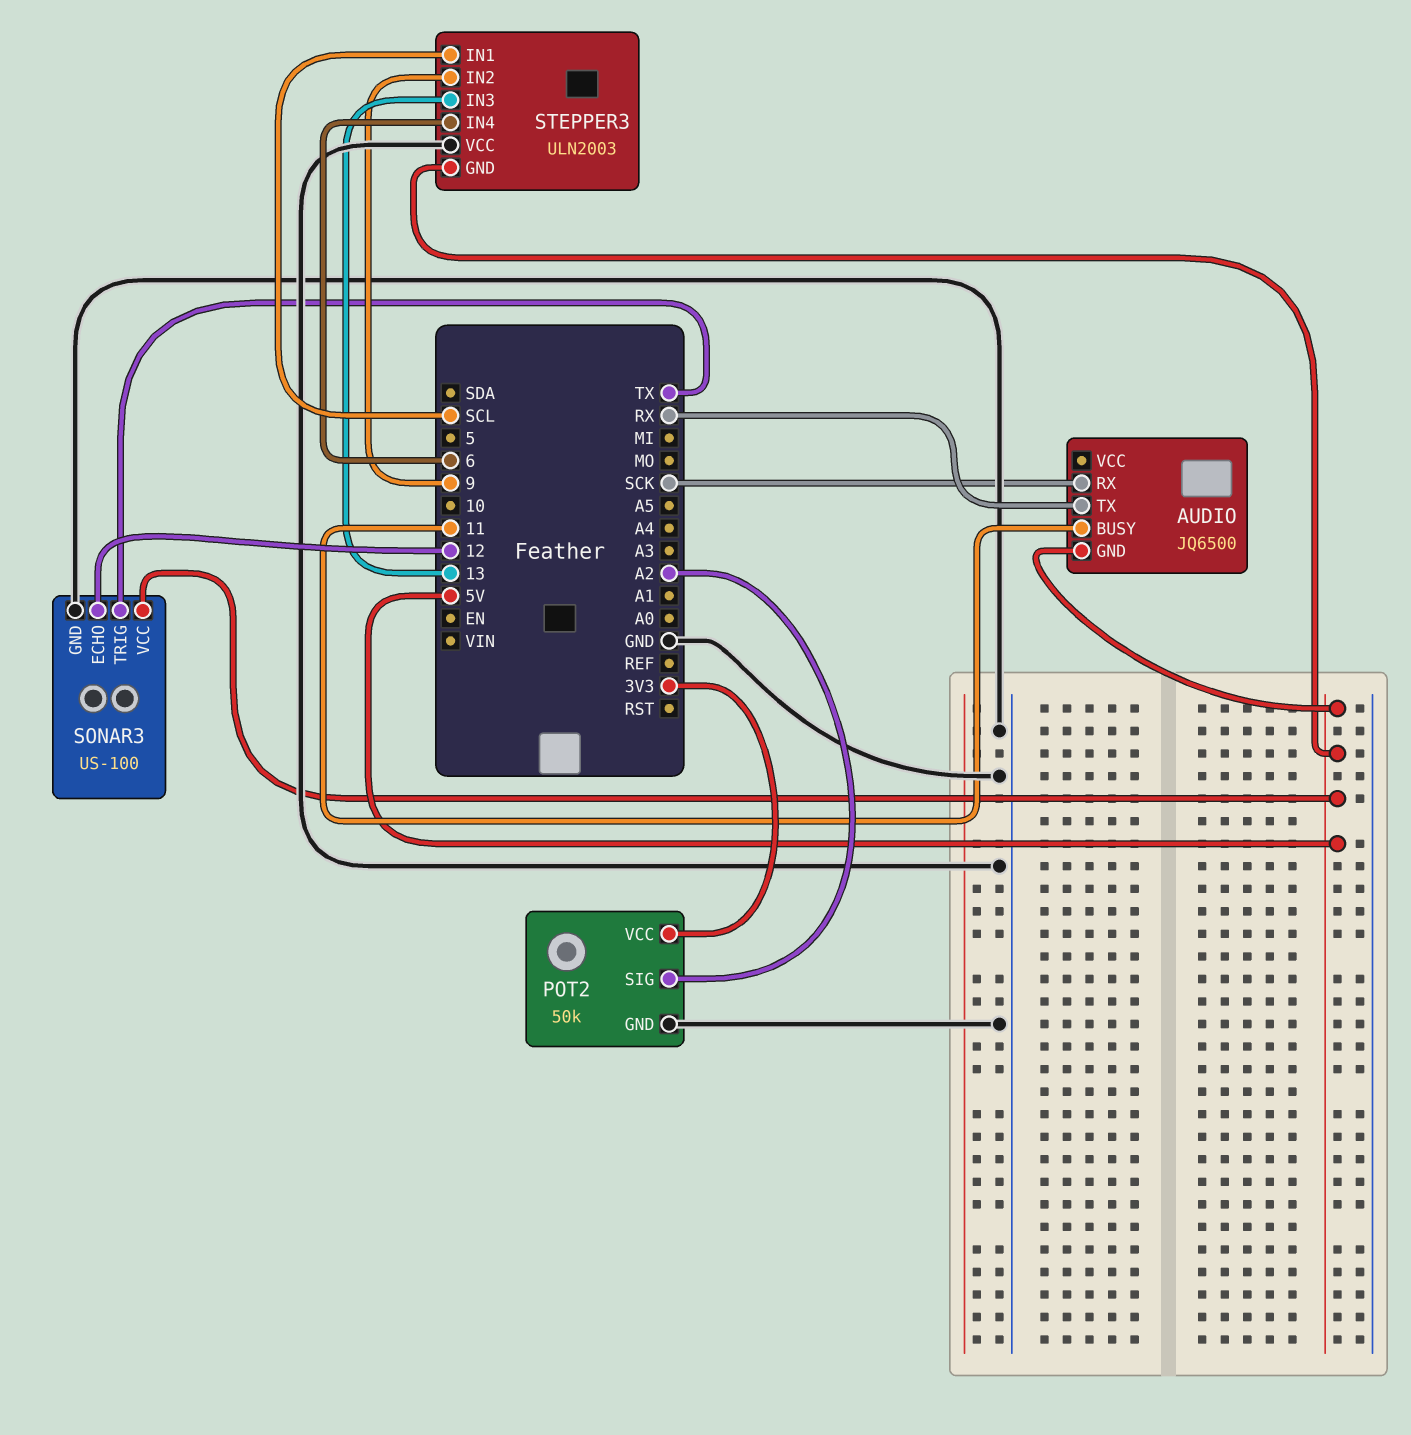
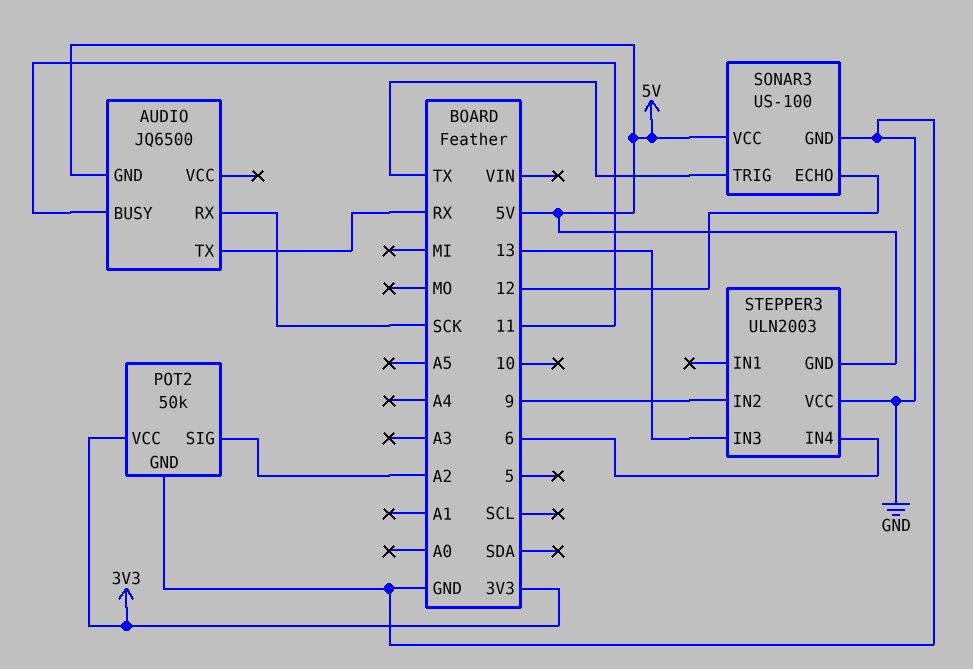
STEPPER3 pin IN1: SCL -> none

